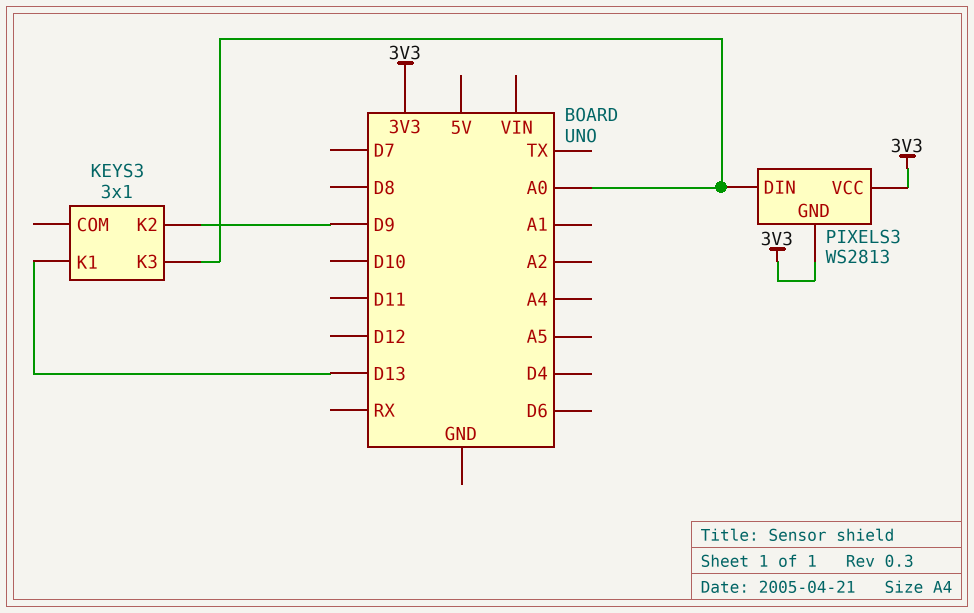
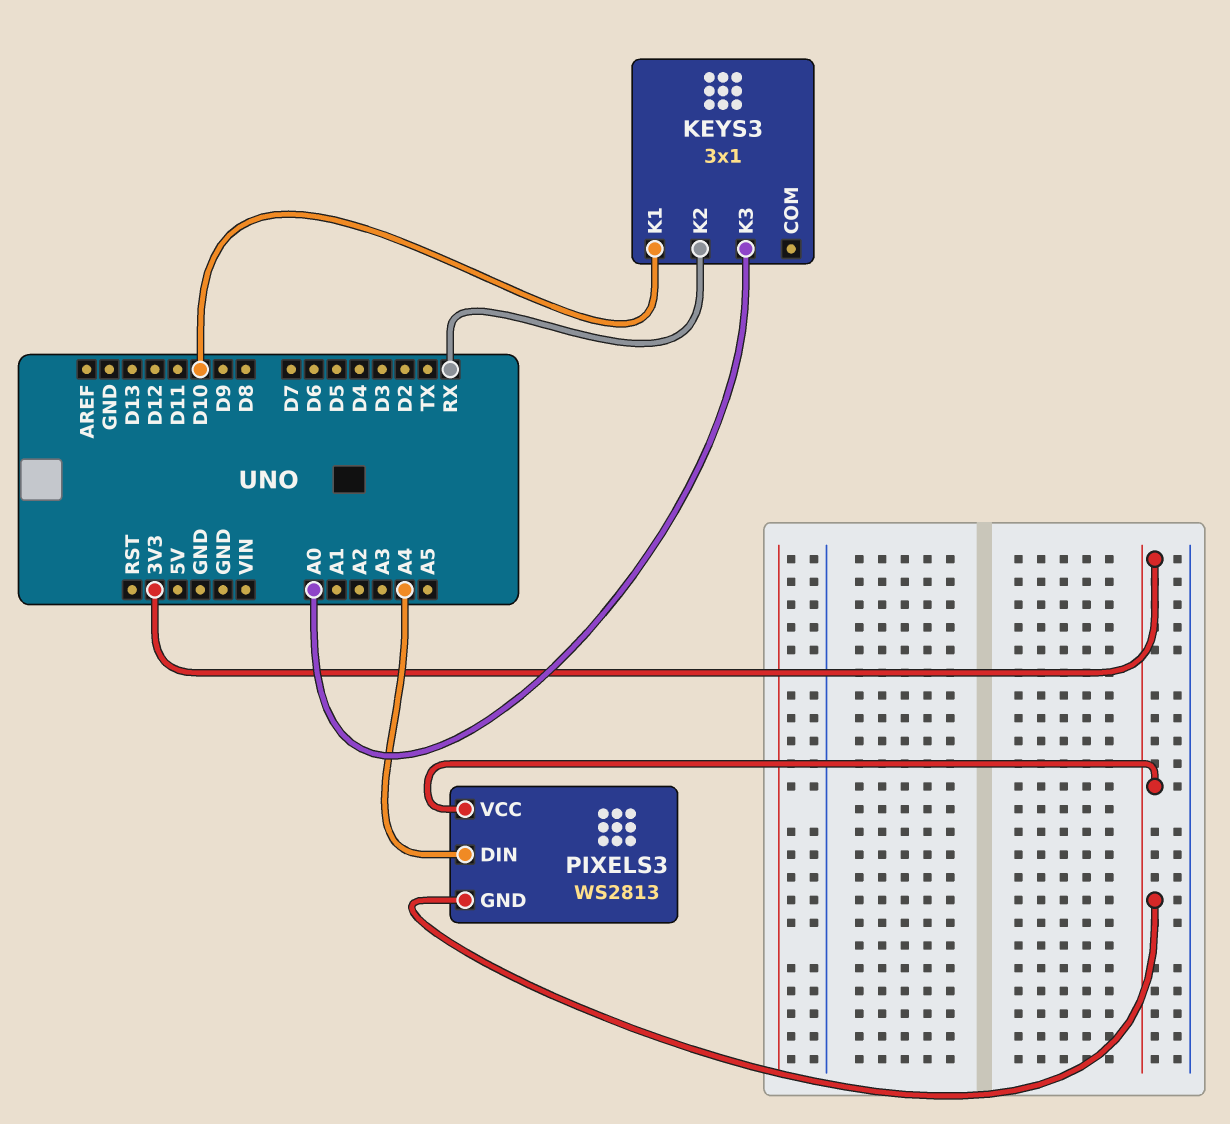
KEYS3 pin K1: D13 -> D10
KEYS3 pin K2: D9 -> RX
PIXELS3 pin DIN: A0 -> A4

